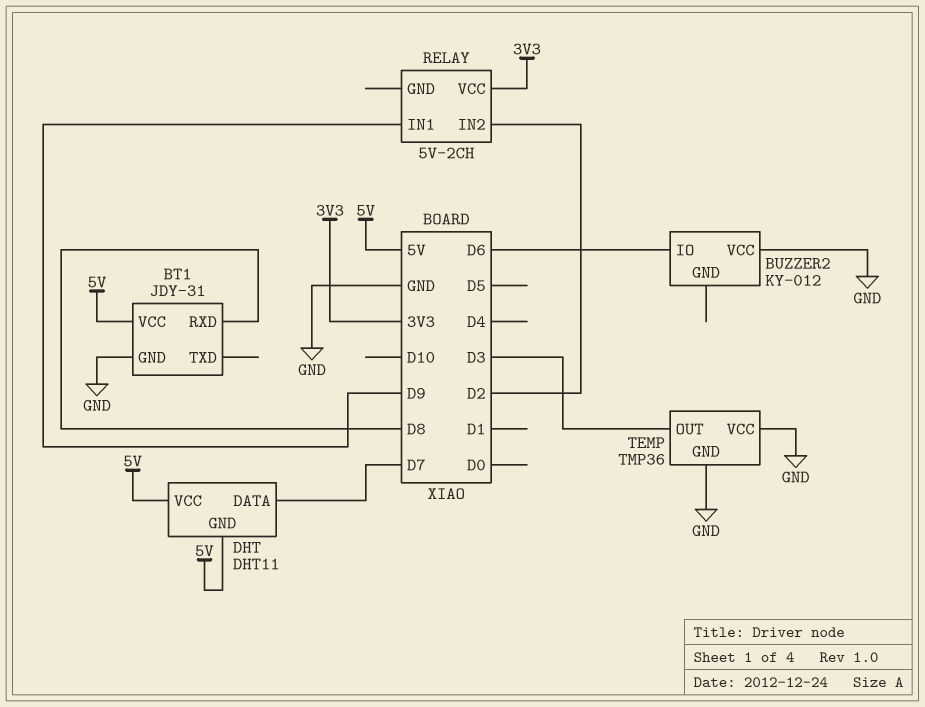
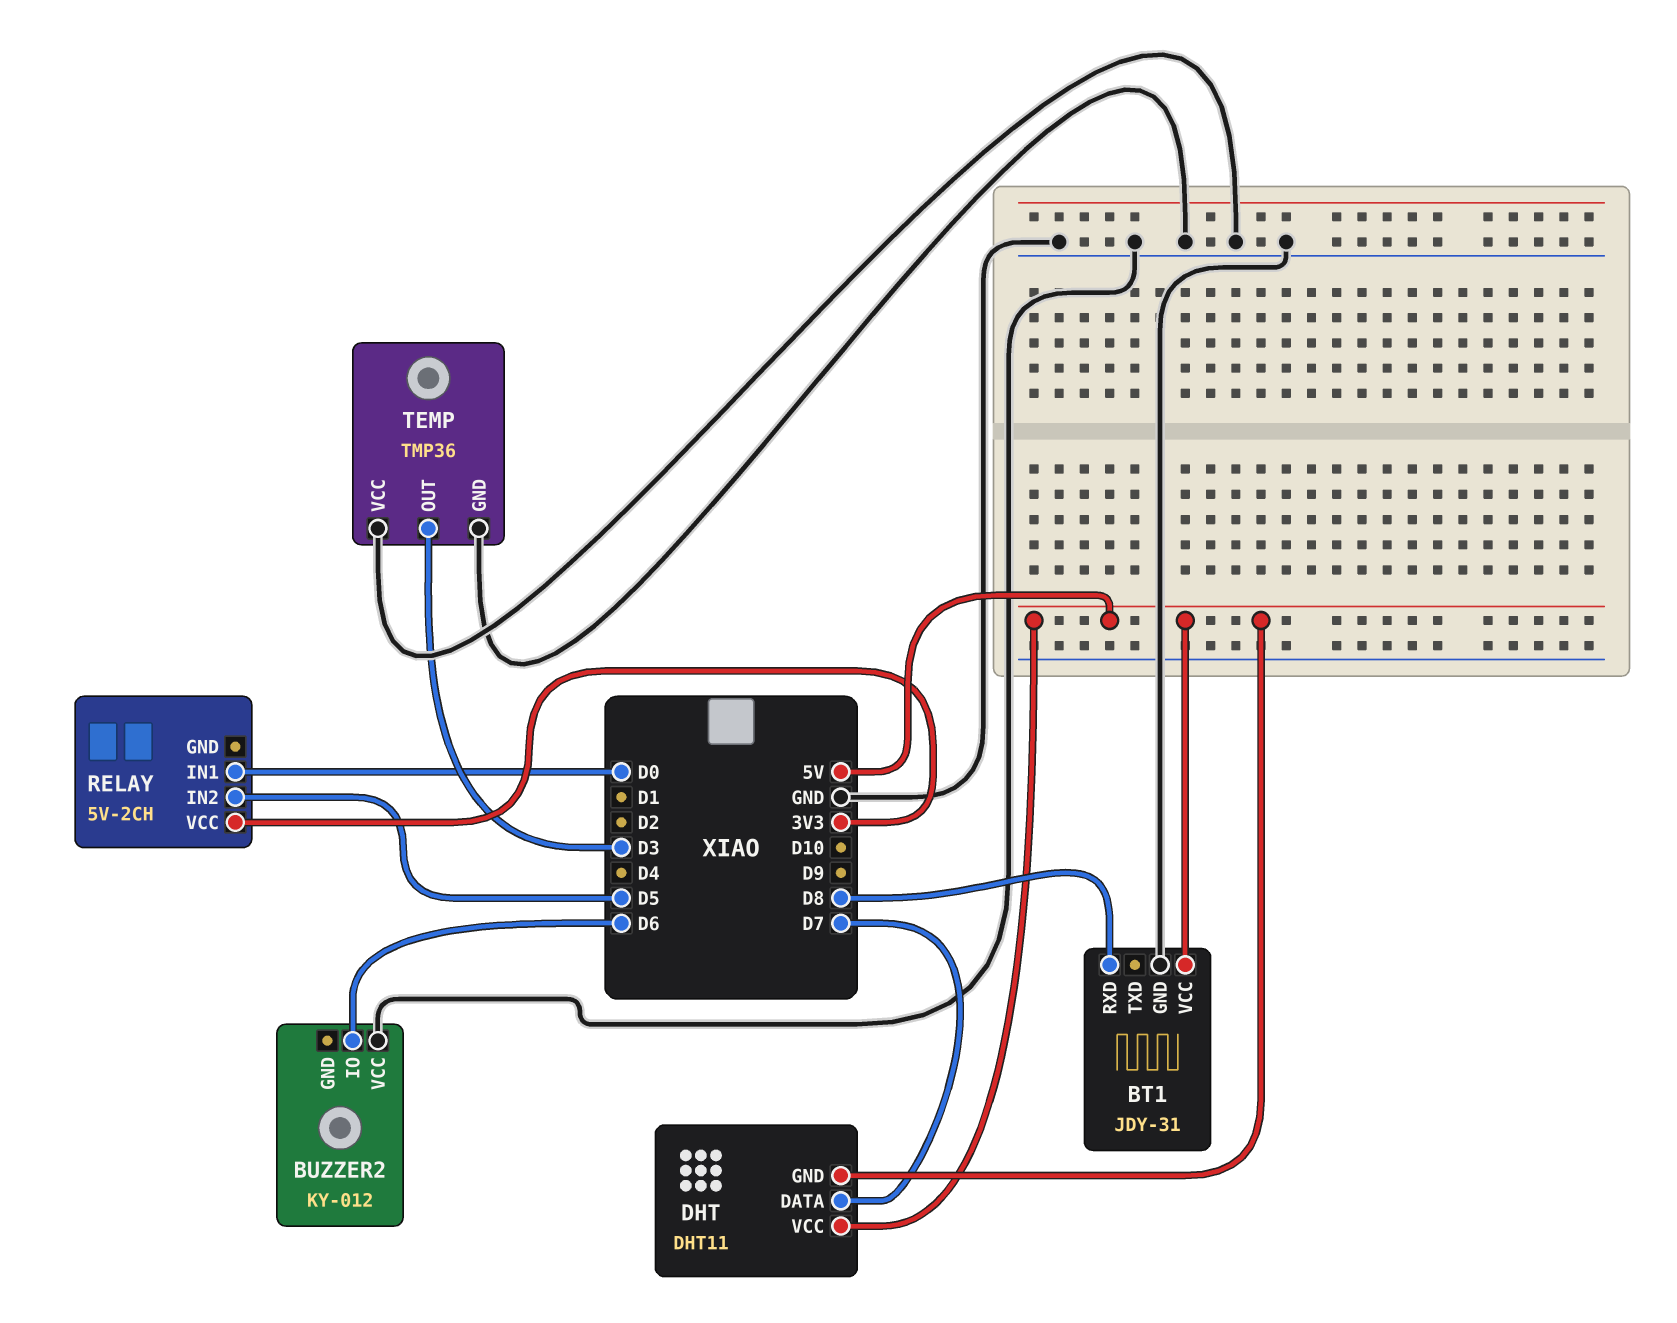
RELAY pin IN1: D9 -> D0
RELAY pin IN2: D2 -> D5

